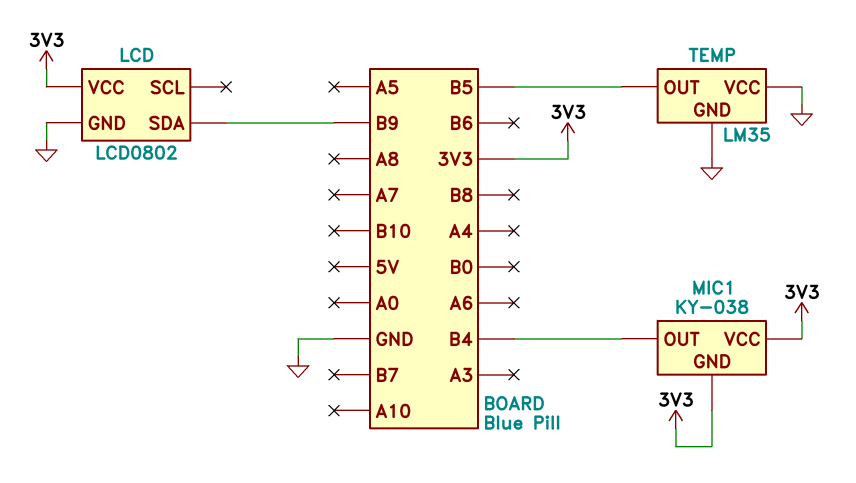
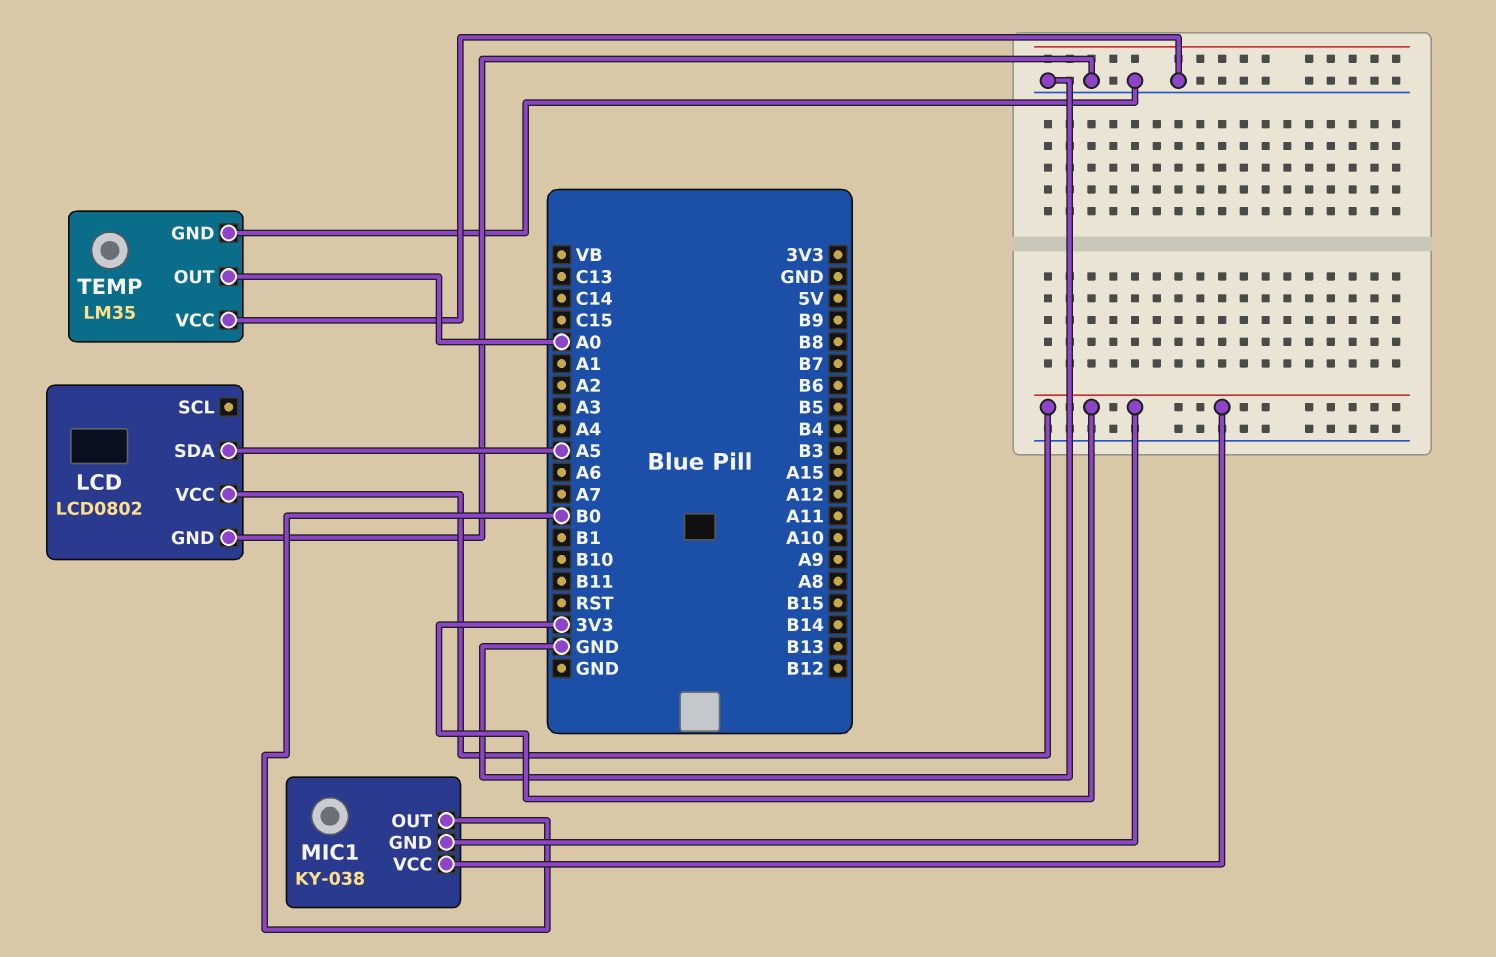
LCD pin SDA: B9 -> A5
MIC1 pin OUT: B4 -> B0
TEMP pin OUT: B5 -> A0

